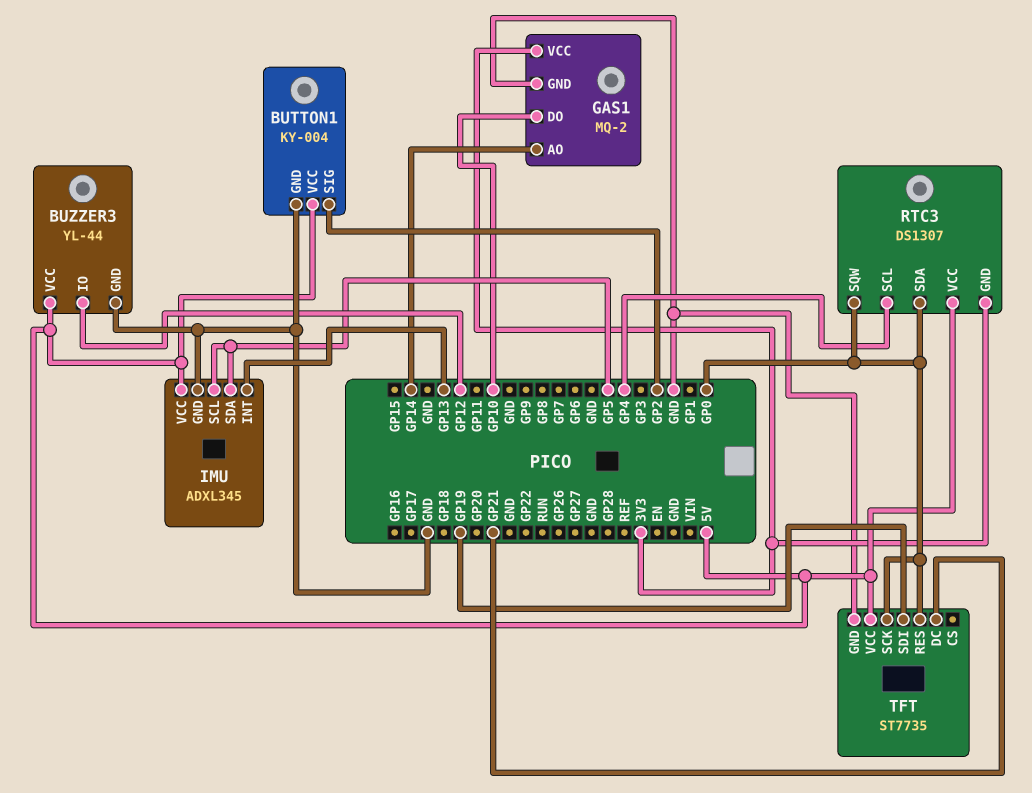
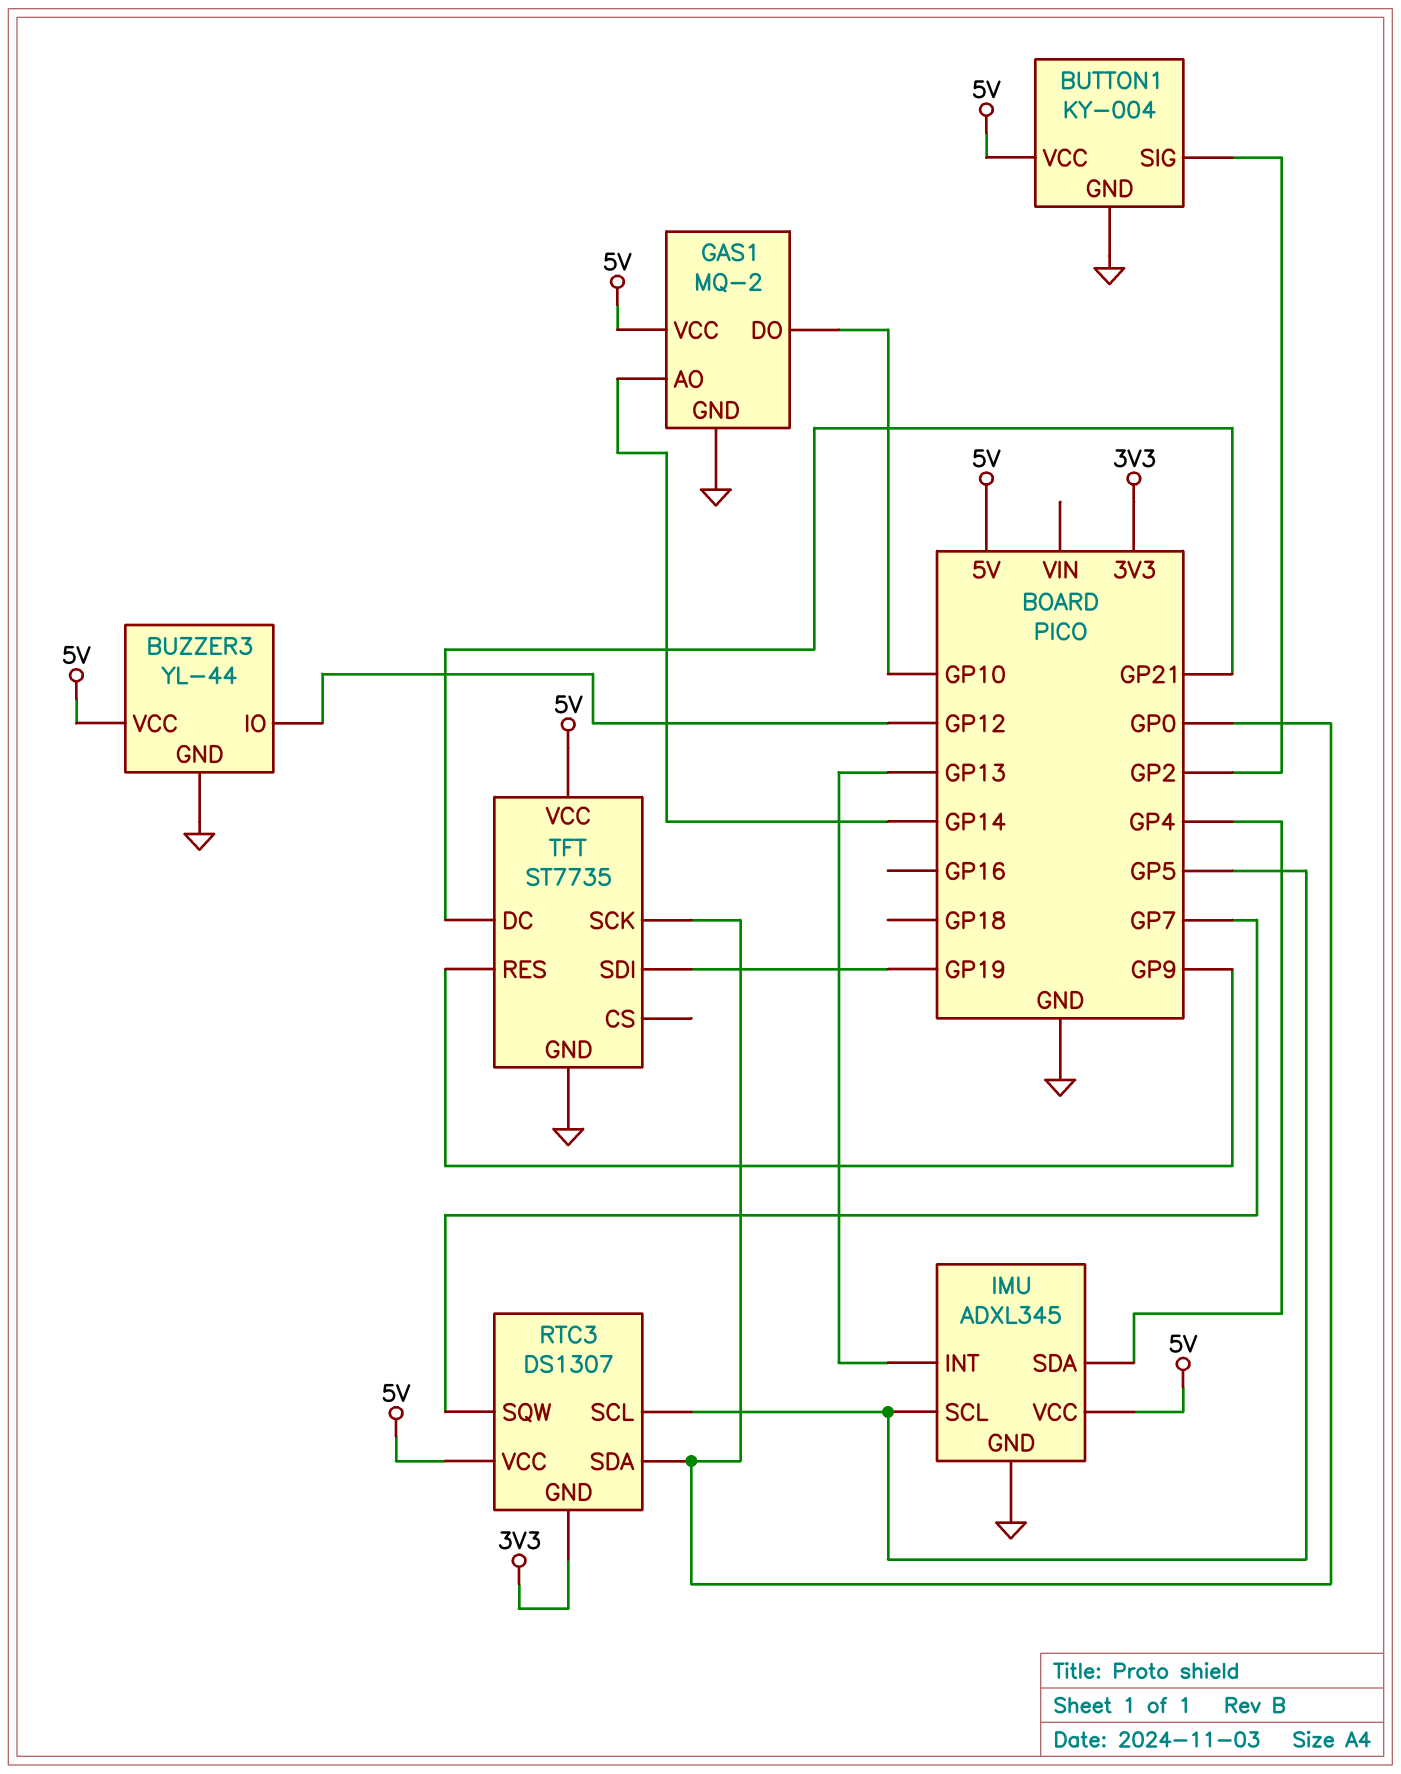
GAS1 pin VCC: 3V3 -> 5V
IMU pin SDA: GP5 -> GP4
RTC3 pin SCL: GP4 -> GP5
RTC3 pin SQW: GP0 -> GP7
TFT pin RES: GP0 -> GP9

